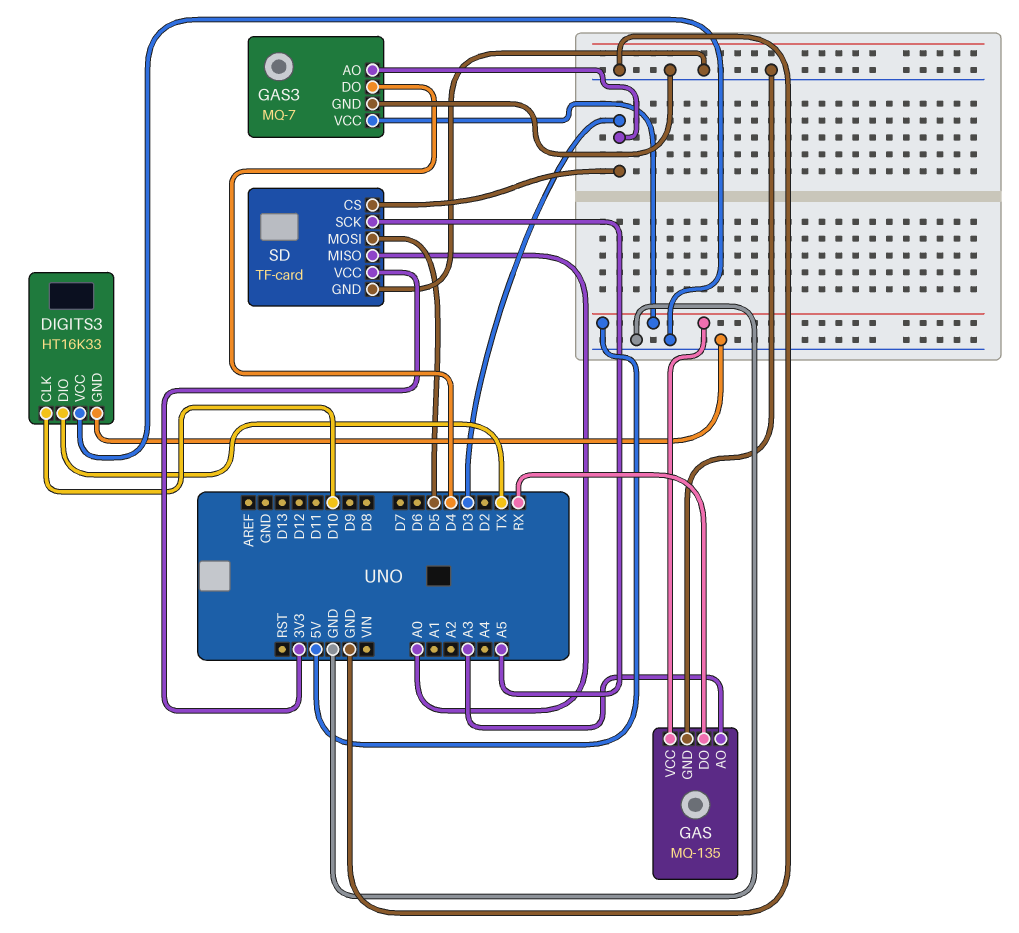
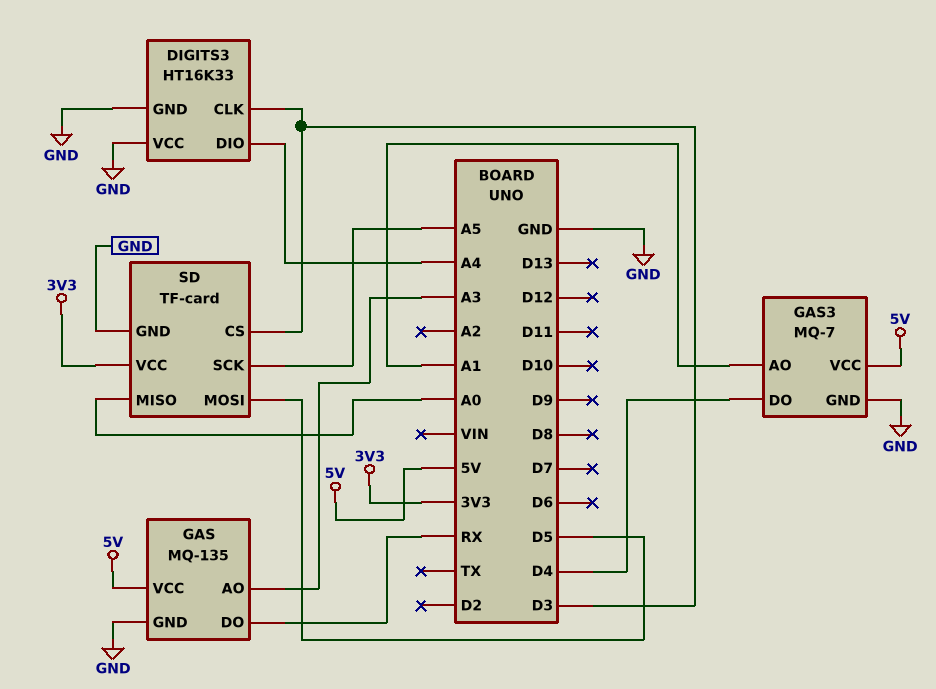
DIGITS3 pin CLK: D10 -> D3
DIGITS3 pin DIO: TX -> A4
GAS3 pin AO: D3 -> A1

